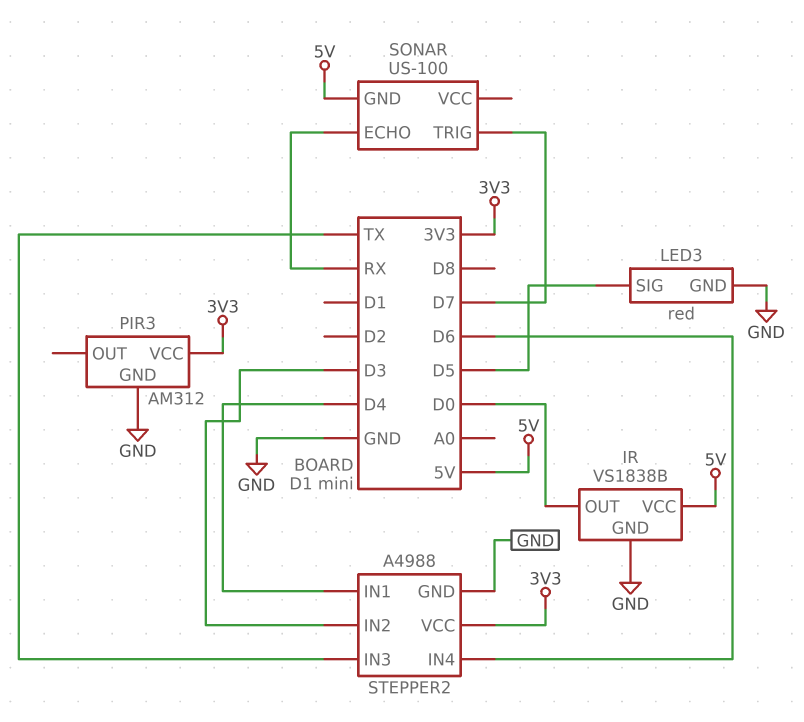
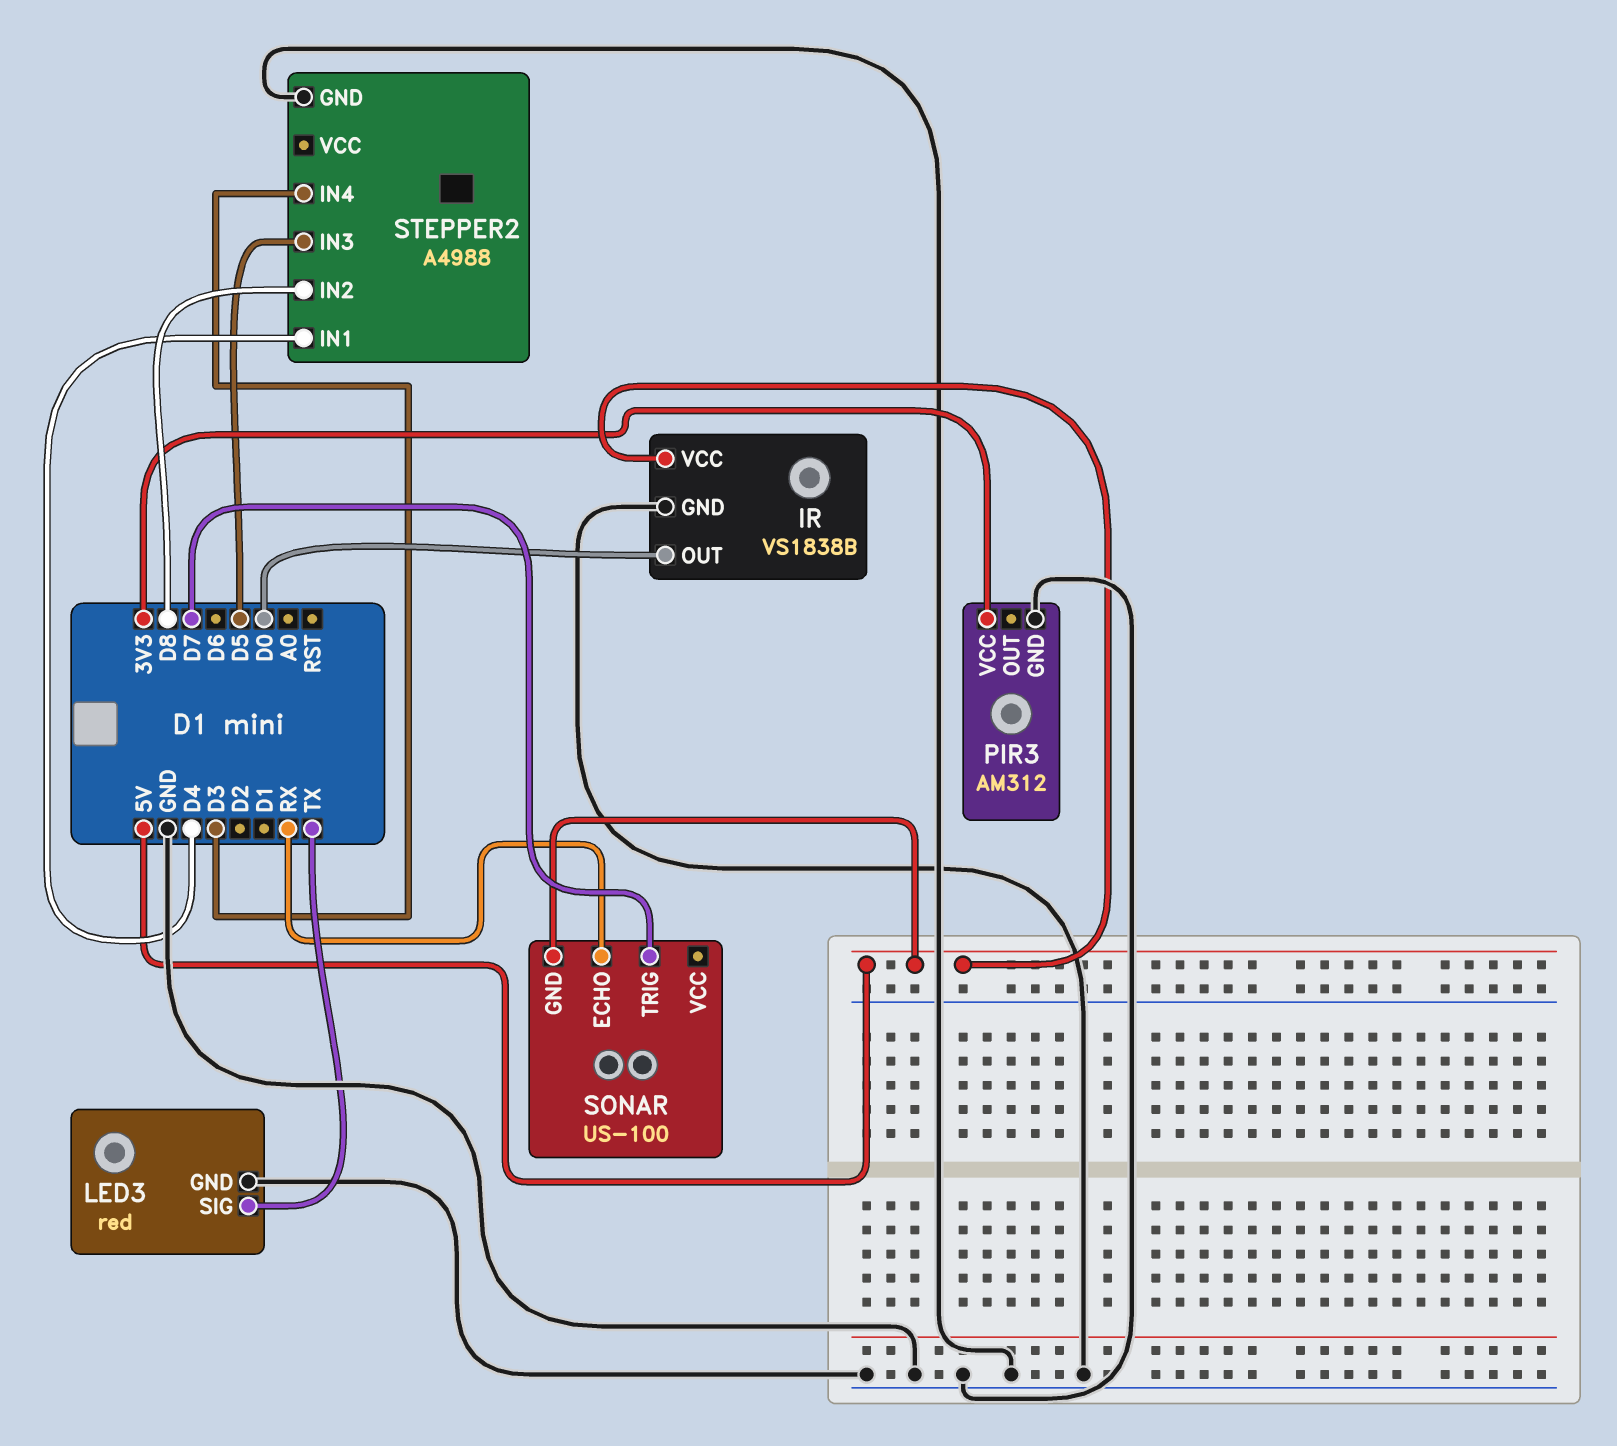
LED3 pin SIG: D5 -> TX
STEPPER2 pin IN2: D3 -> D8
STEPPER2 pin IN3: TX -> D5
STEPPER2 pin IN4: D6 -> D3
STEPPER2 pin VCC: 3V3 -> none

